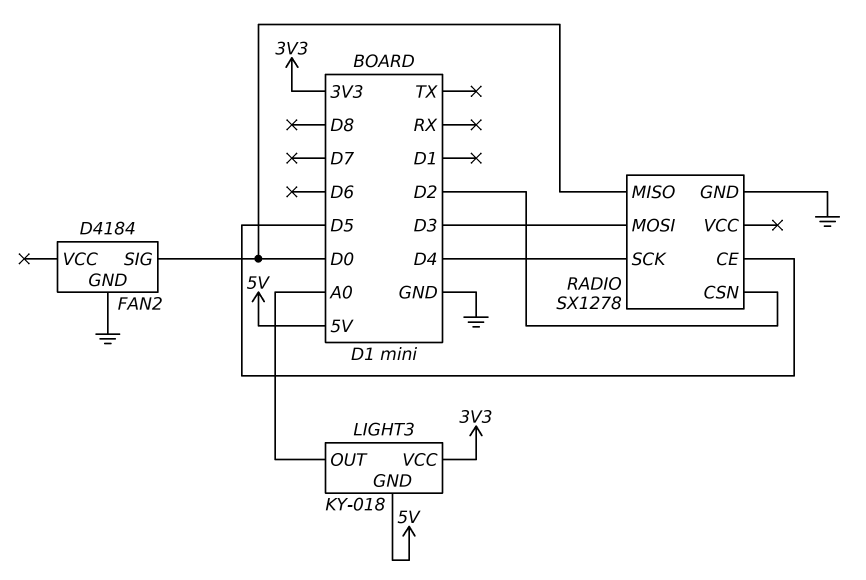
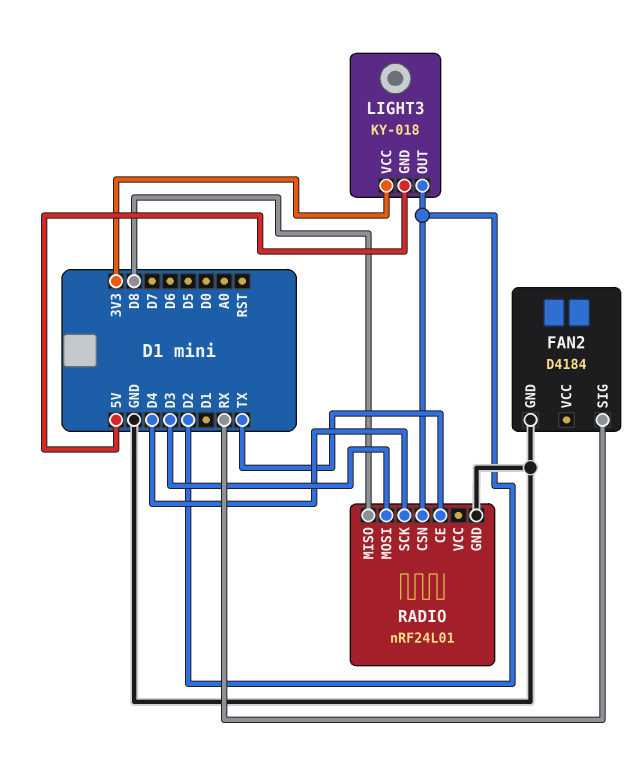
FAN2 pin SIG: D0 -> RX
LIGHT3 pin OUT: A0 -> D2
RADIO: SX1278 -> nRF24L01
RADIO pin CE: D5 -> TX
RADIO pin MISO: D0 -> D8

